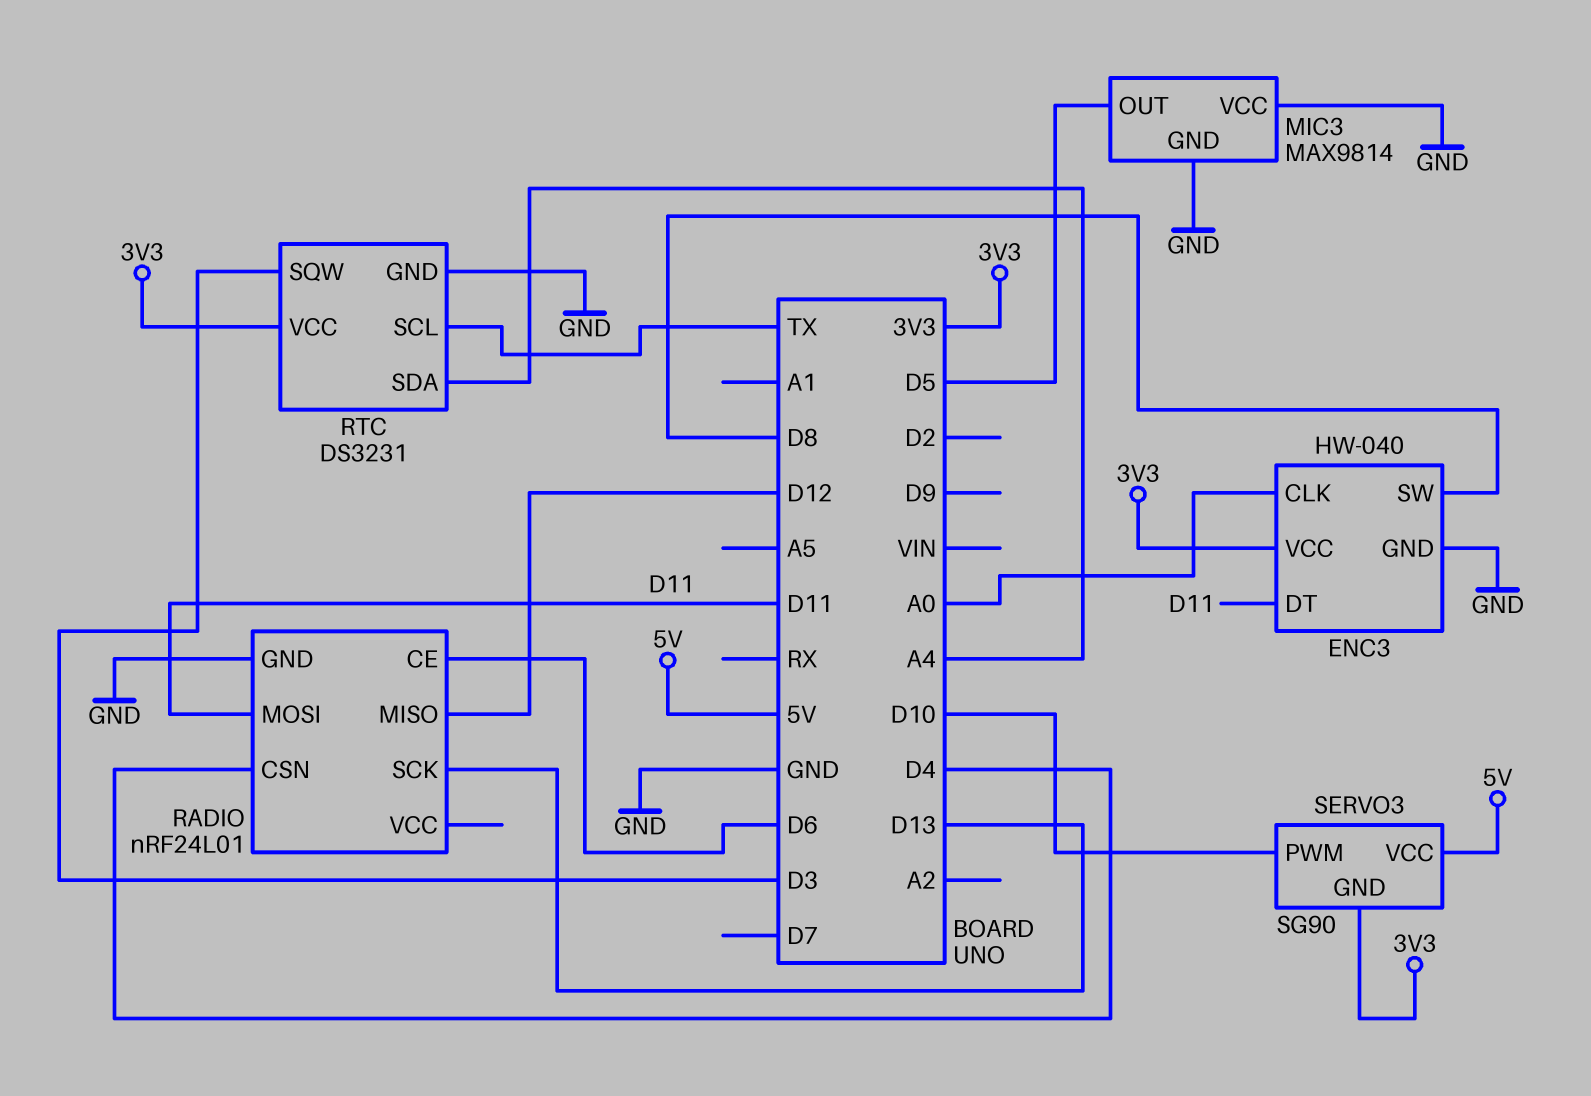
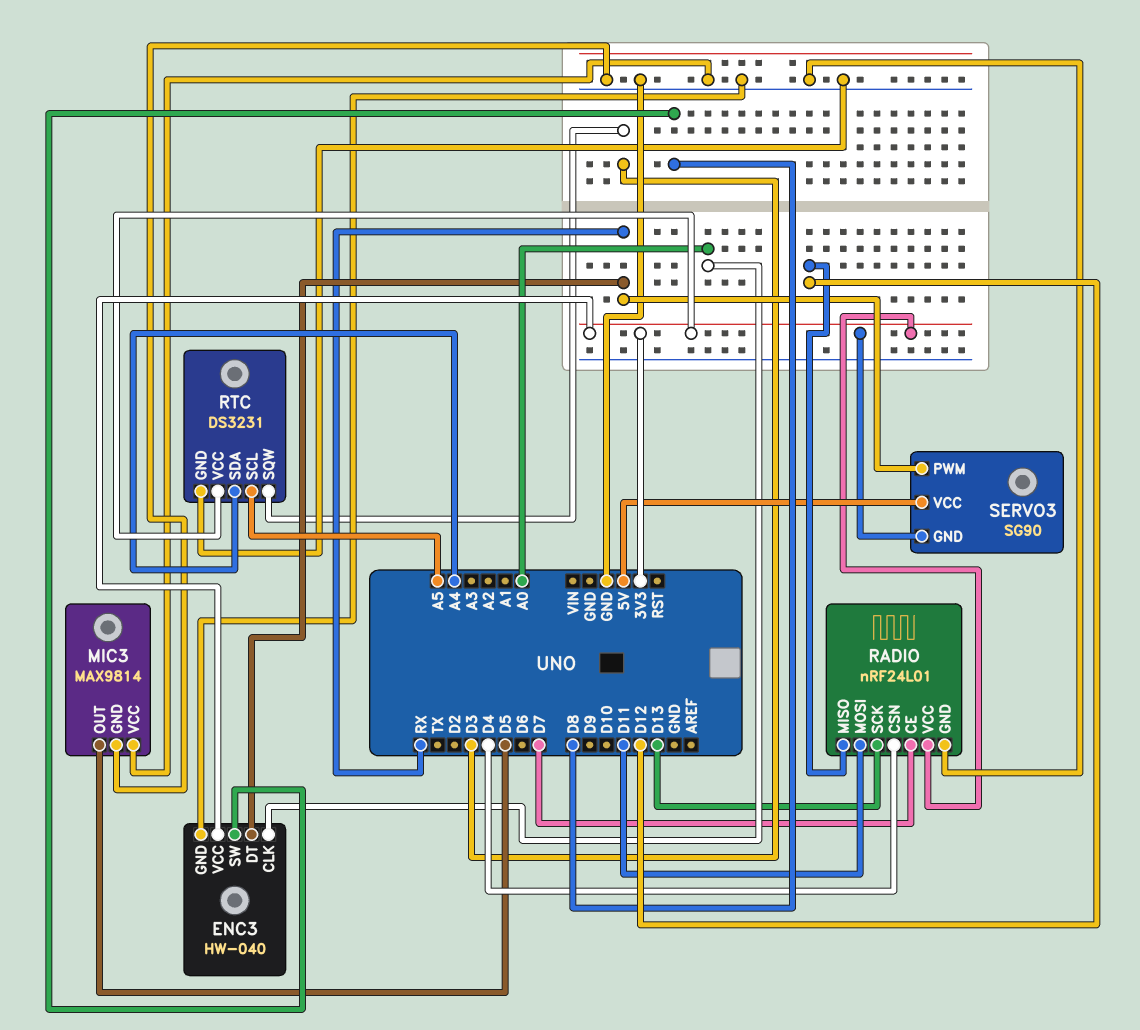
ENC3 pin DT: D11 -> RX
RADIO pin CE: D6 -> D7
RADIO pin VCC: none -> 3V3
RTC pin SCL: TX -> A5
SERVO3 pin PWM: D10 -> RX

